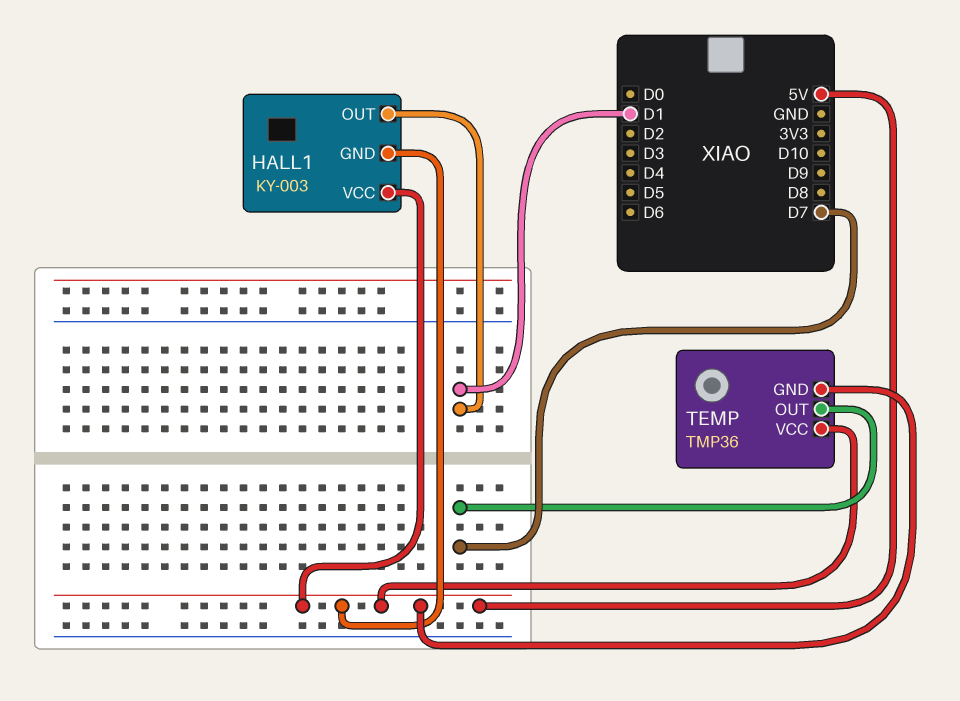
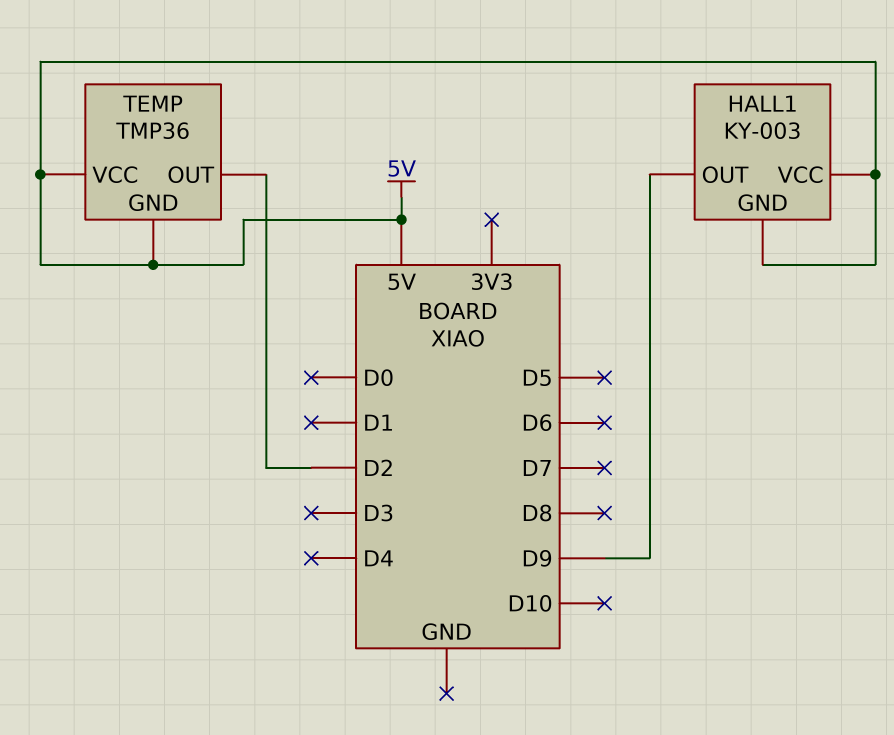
HALL1 pin OUT: D1 -> D9
TEMP pin OUT: D7 -> D2

